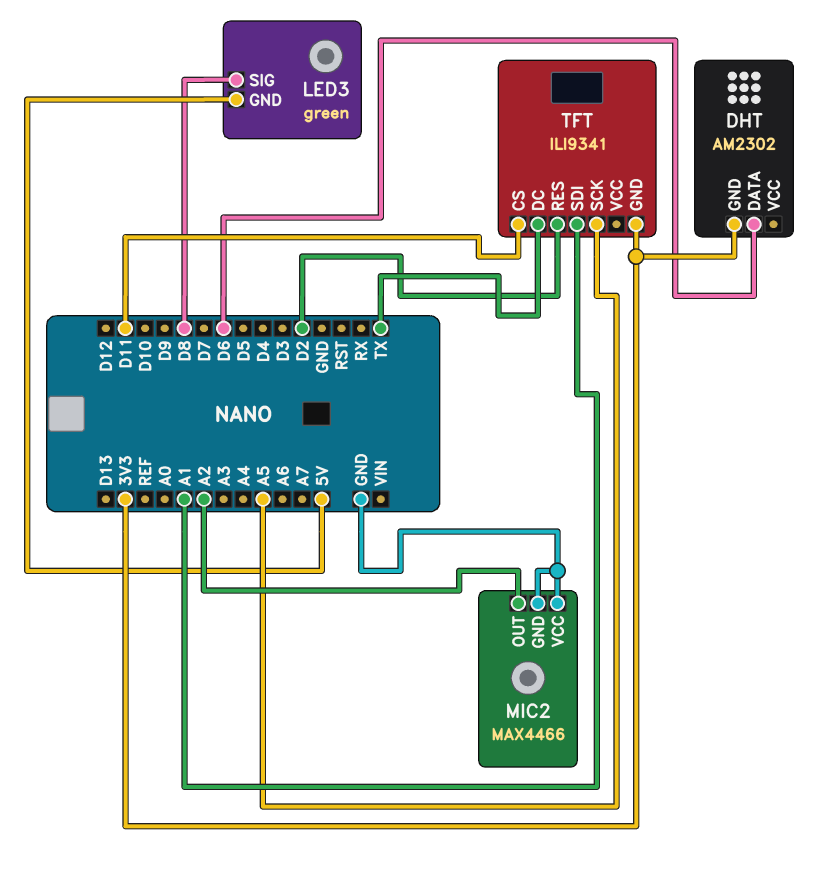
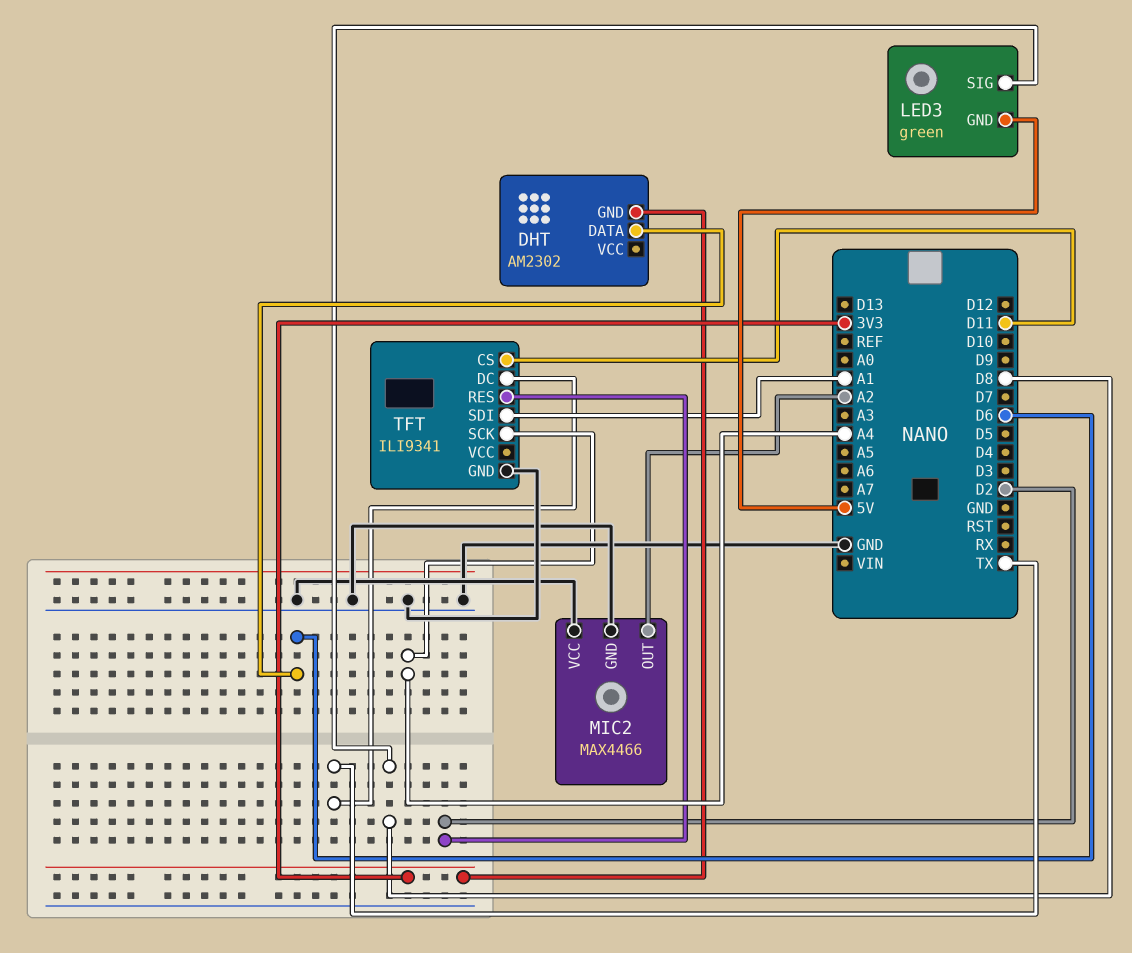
TFT pin GND: 3V3 -> GND
TFT pin SCK: A5 -> A4

